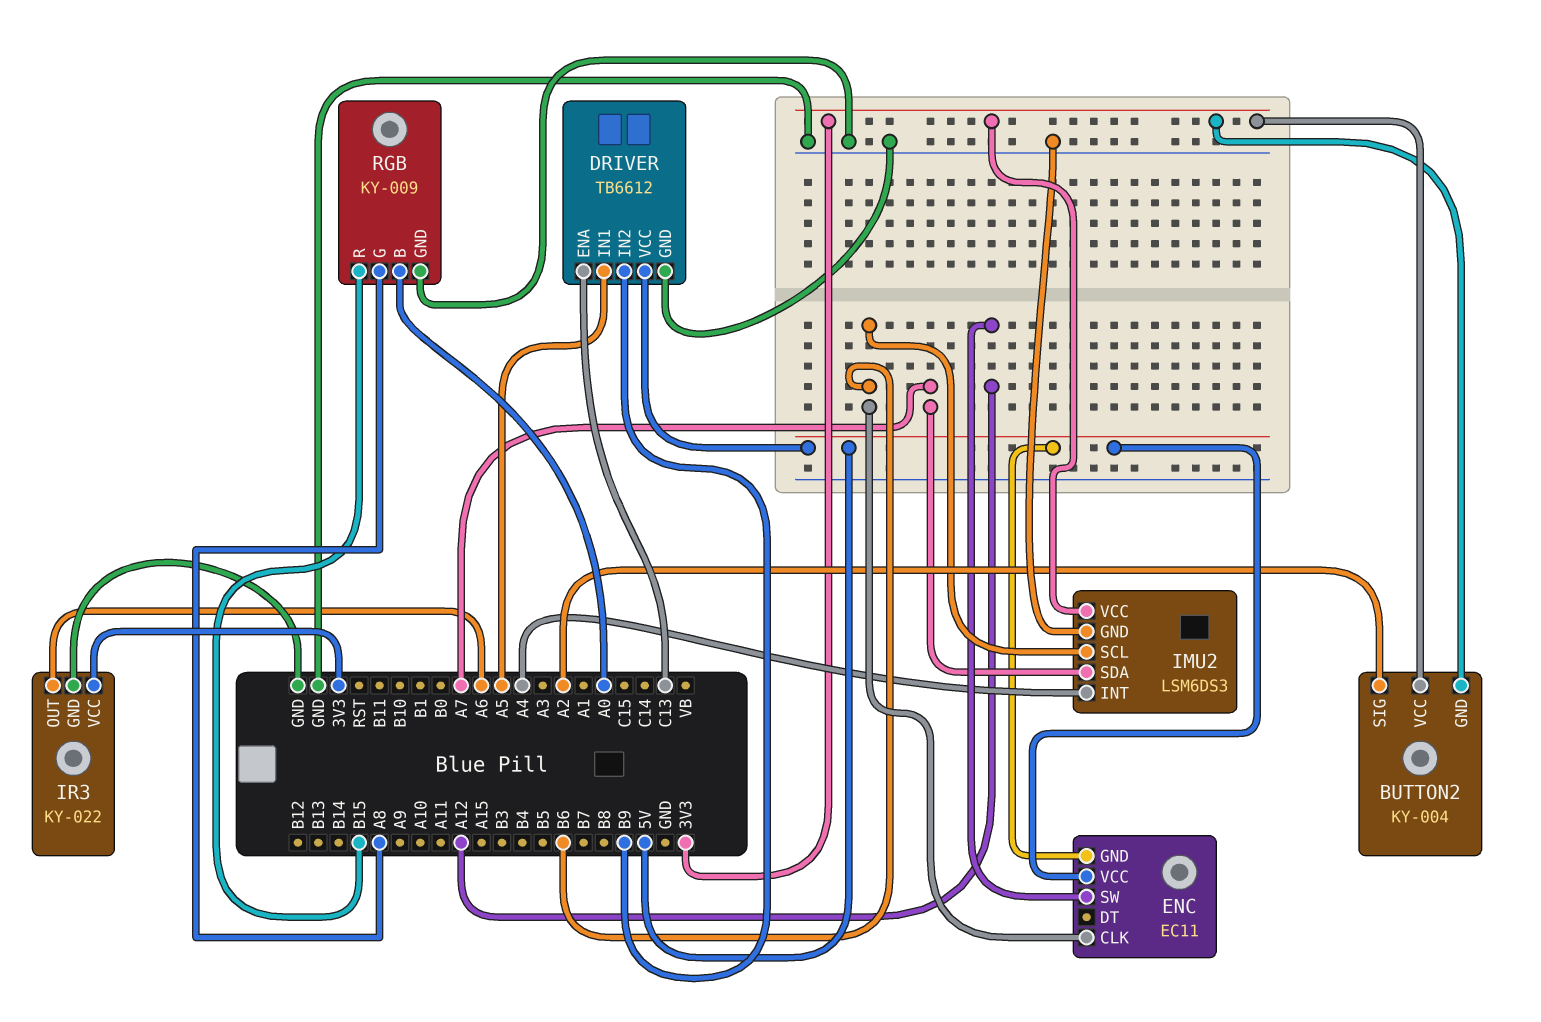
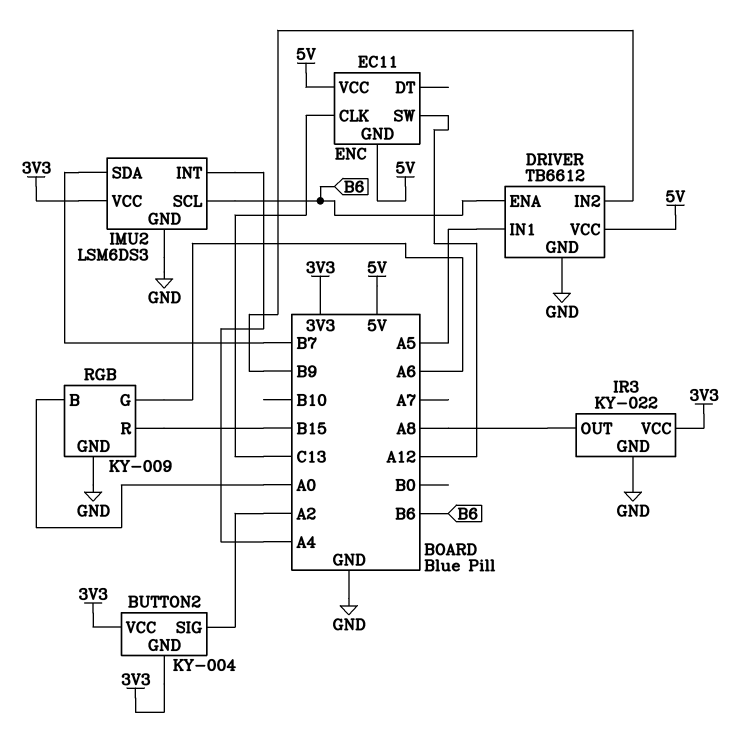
DRIVER pin ENA: C13 -> B6
ENC pin CLK: B6 -> C13
IMU2 pin SDA: A7 -> B7
IR3 pin OUT: A6 -> A8
RGB pin G: A8 -> A6

